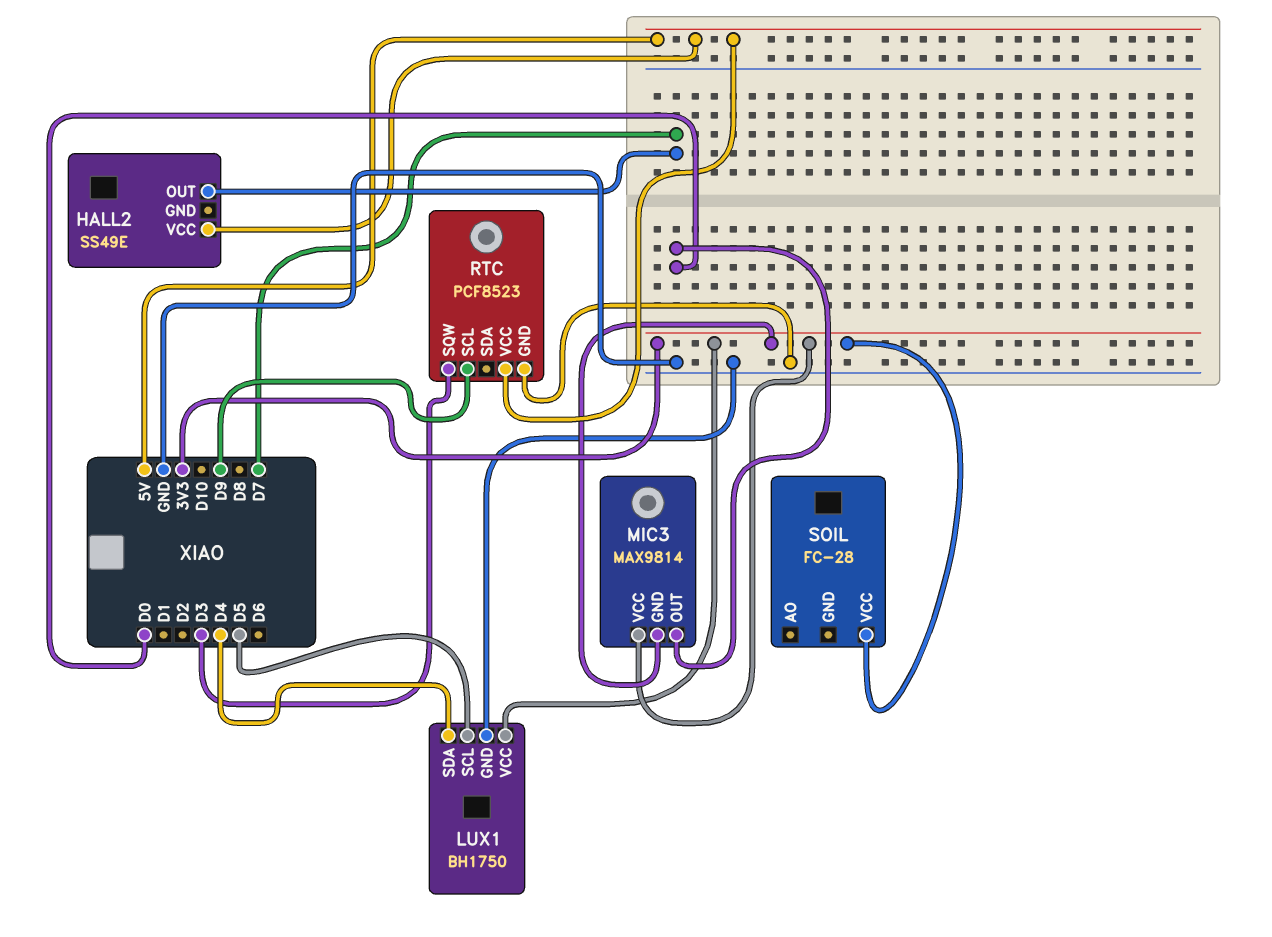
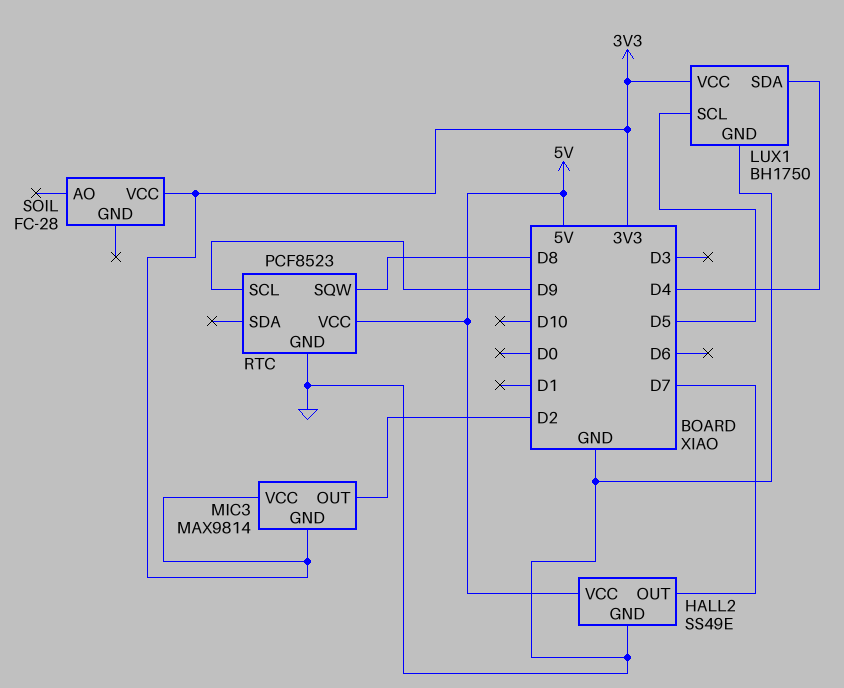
HALL2 pin GND: none -> GND
MIC3 pin OUT: D0 -> D2
RTC pin SQW: D3 -> D8

